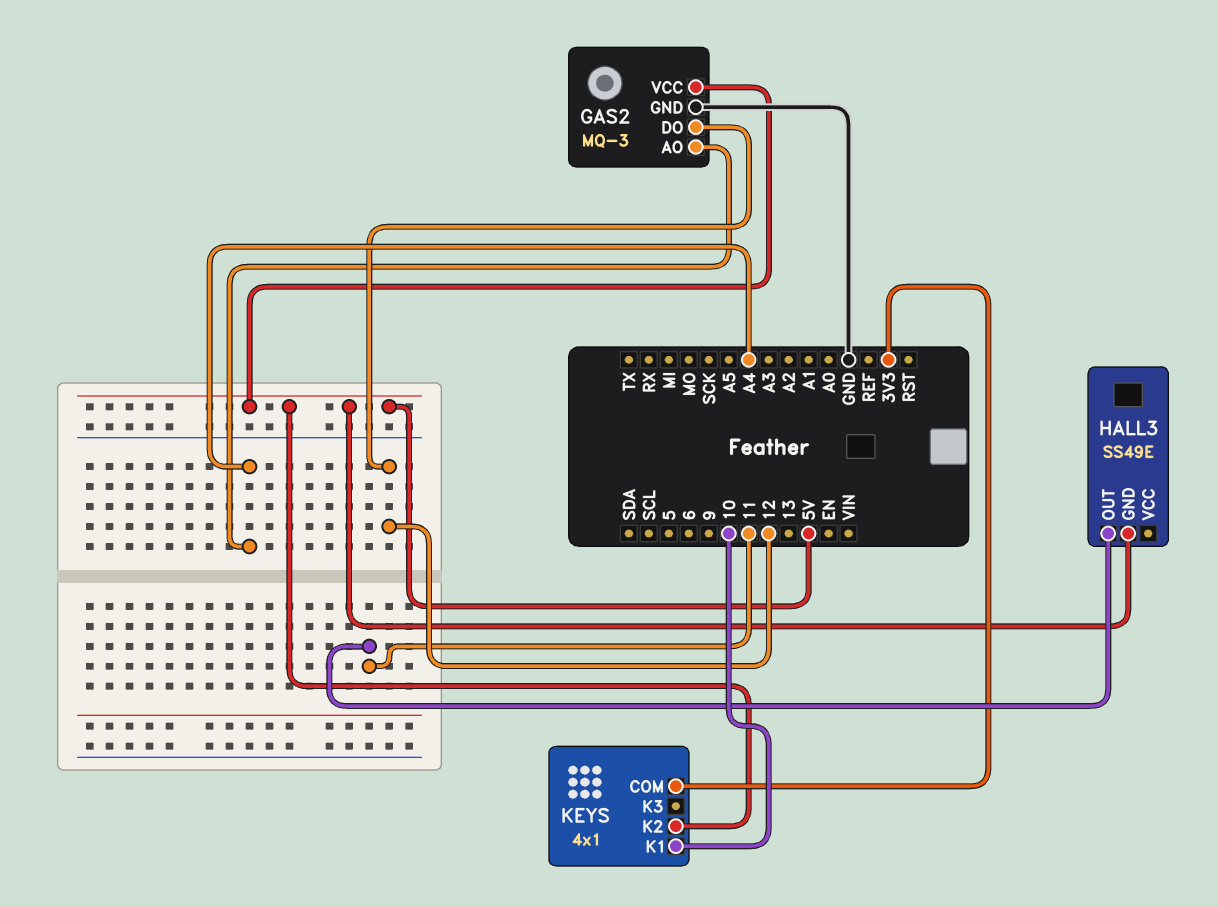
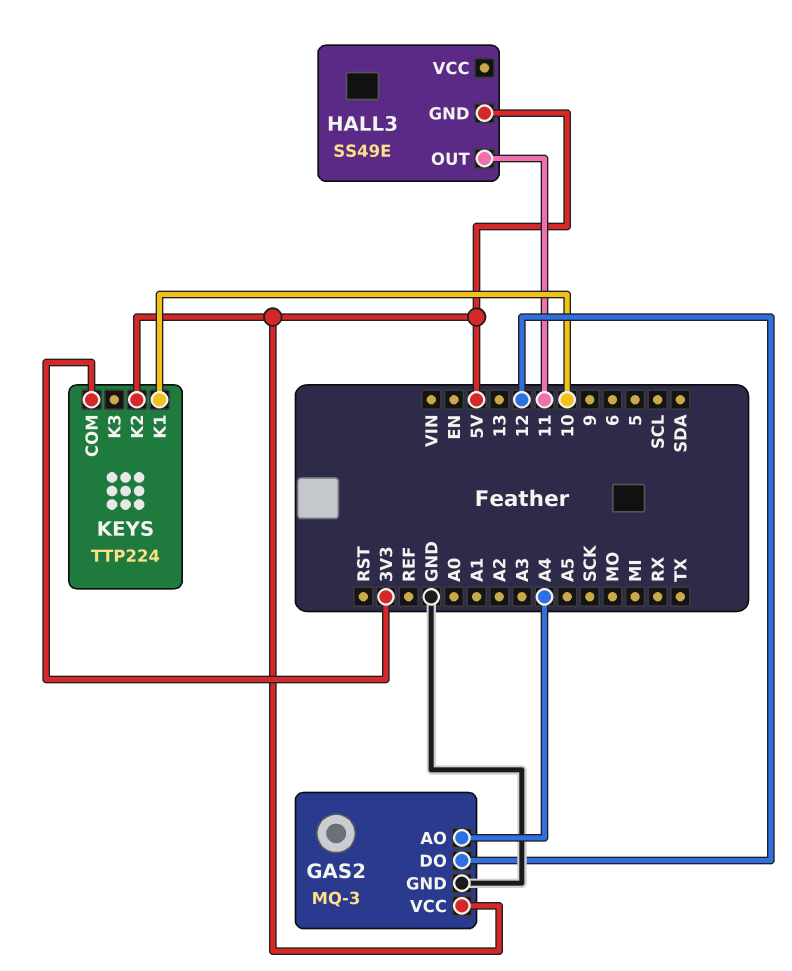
KEYS: 4x1 -> TTP224

